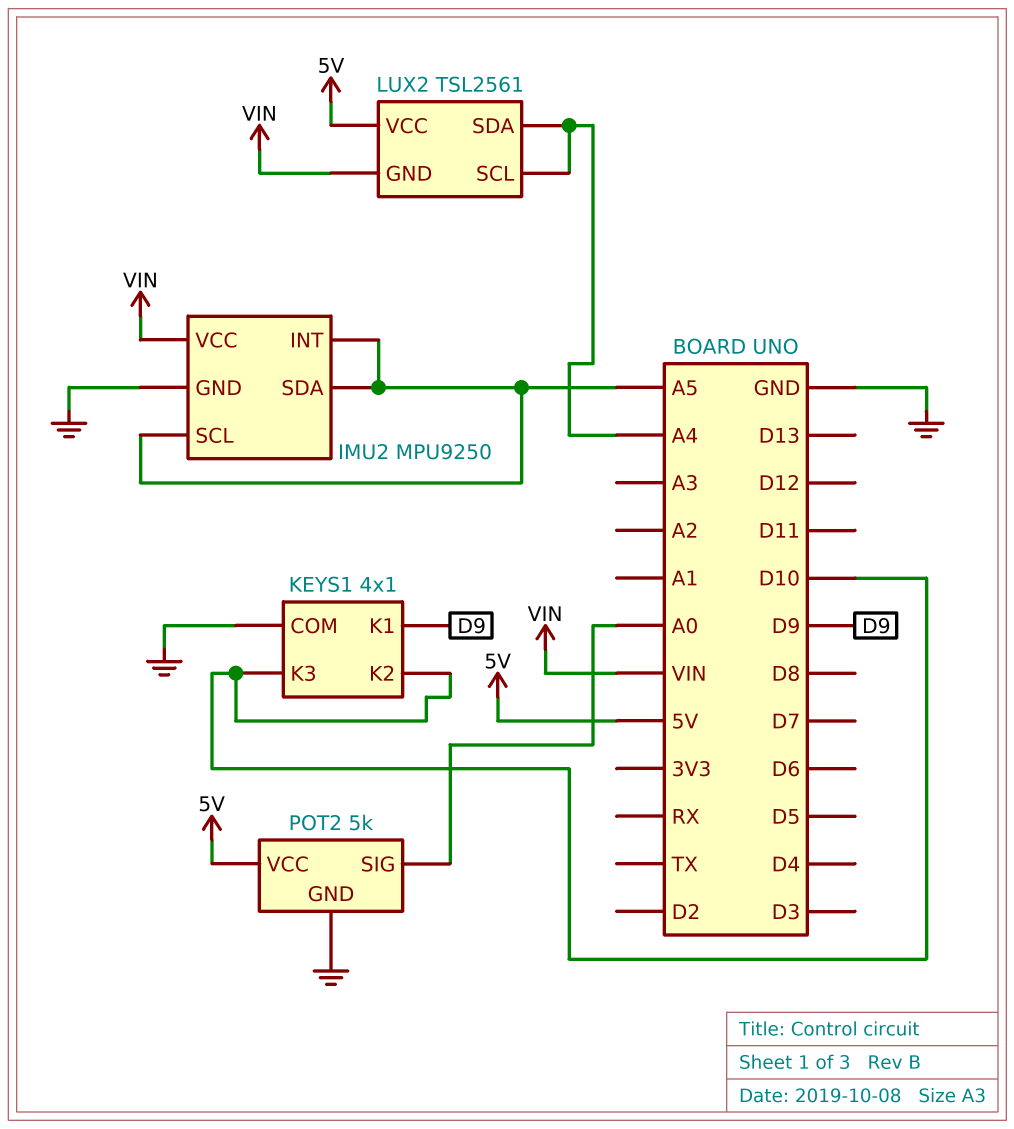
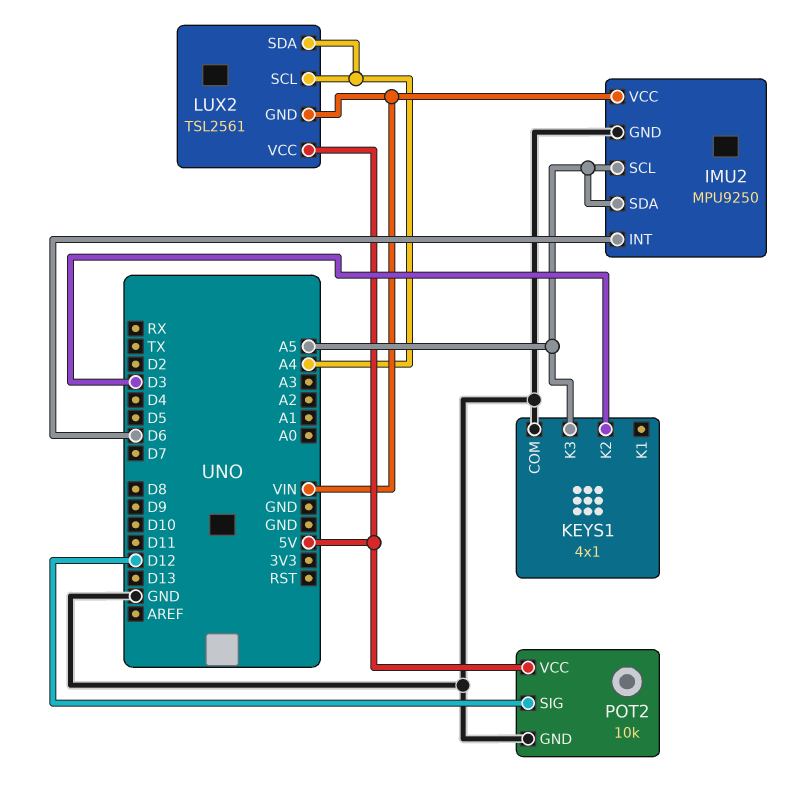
IMU2 pin INT: A5 -> D6
KEYS1 pin K1: D9 -> none
KEYS1 pin K2: D10 -> D3
KEYS1 pin K3: D10 -> A5
POT2: 5k -> 10k
POT2 pin SIG: A0 -> D12

